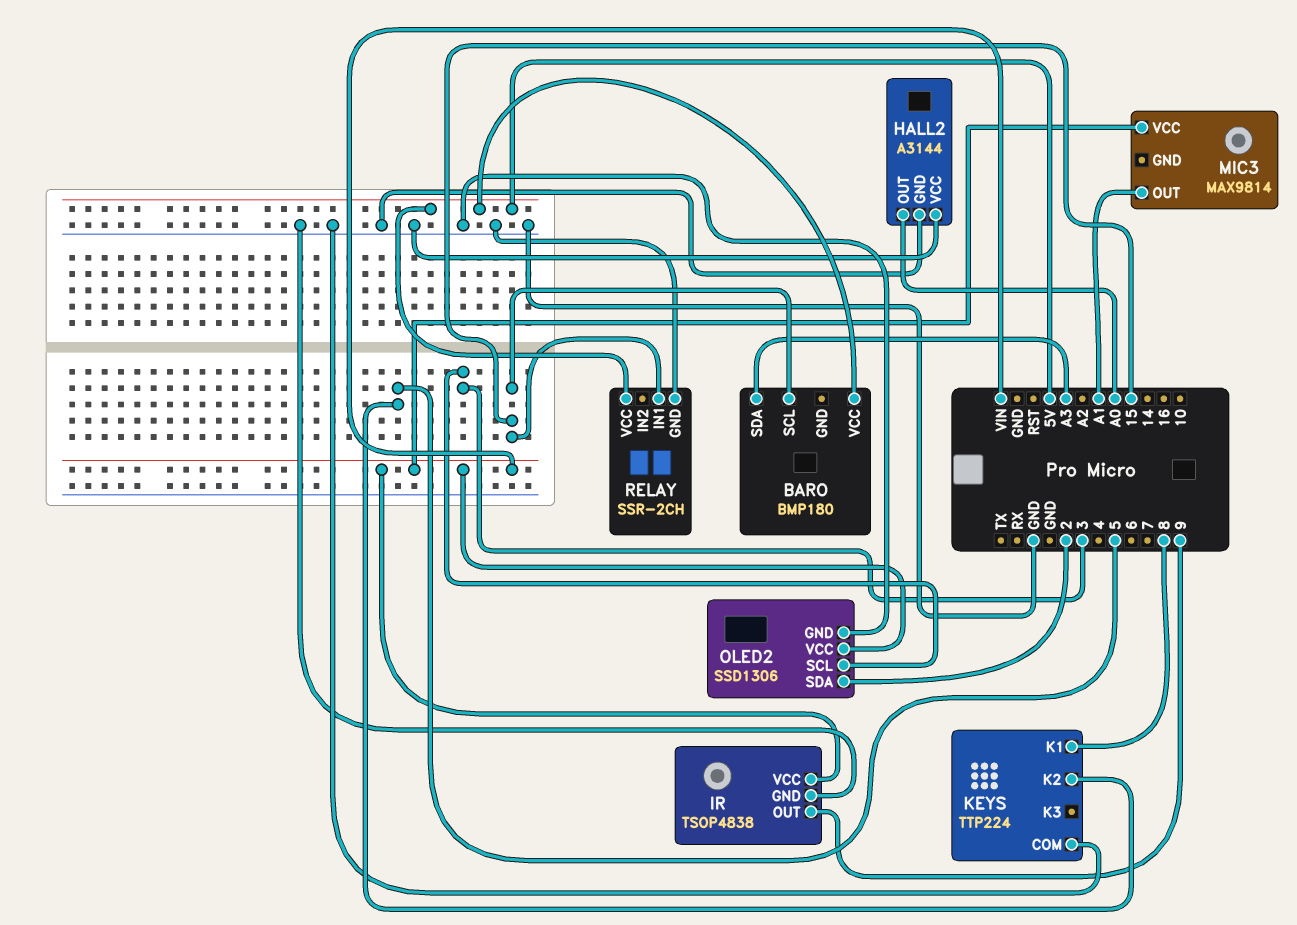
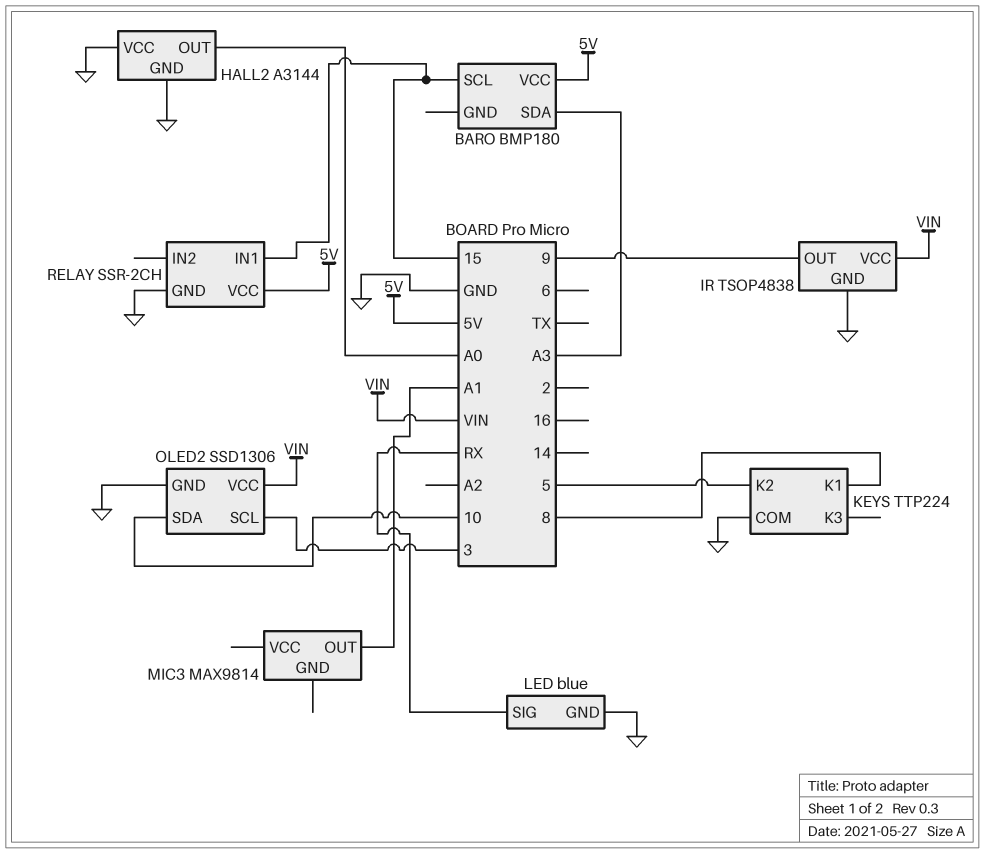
LED: none -> blue
LED pin GND: none -> GND
LED pin SIG: none -> RX
MIC3 pin VCC: VIN -> none
OLED2 pin SDA: 2 -> 10

